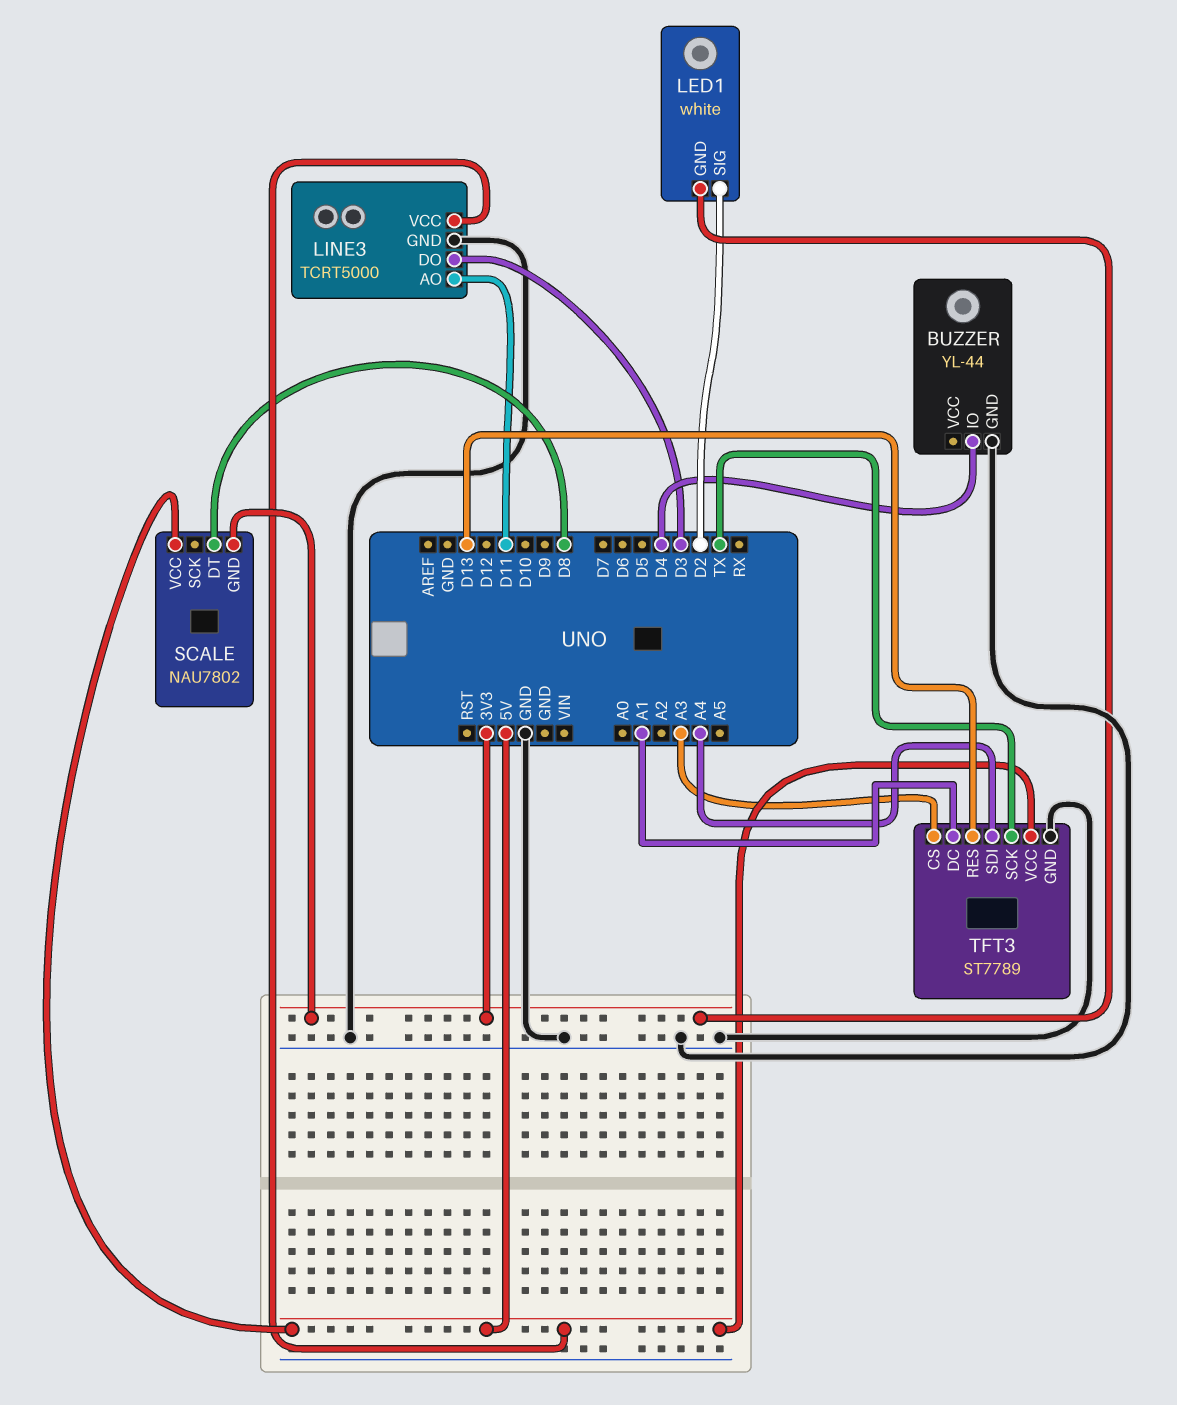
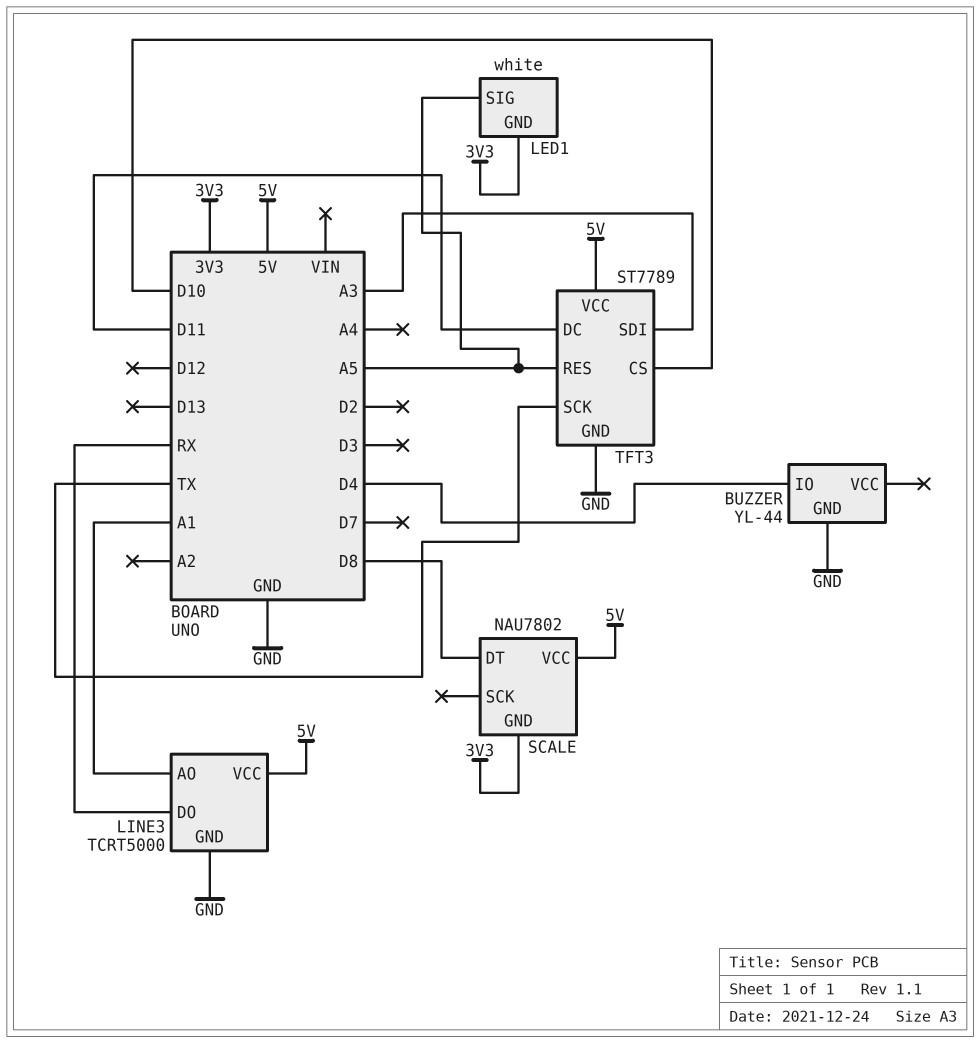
LED1 pin SIG: D2 -> A5
LINE3 pin AO: D11 -> A1
LINE3 pin DO: D3 -> RX
TFT3 pin CS: A3 -> D10
TFT3 pin DC: A1 -> D11
TFT3 pin RES: D13 -> A5
TFT3 pin SDI: A4 -> A3

